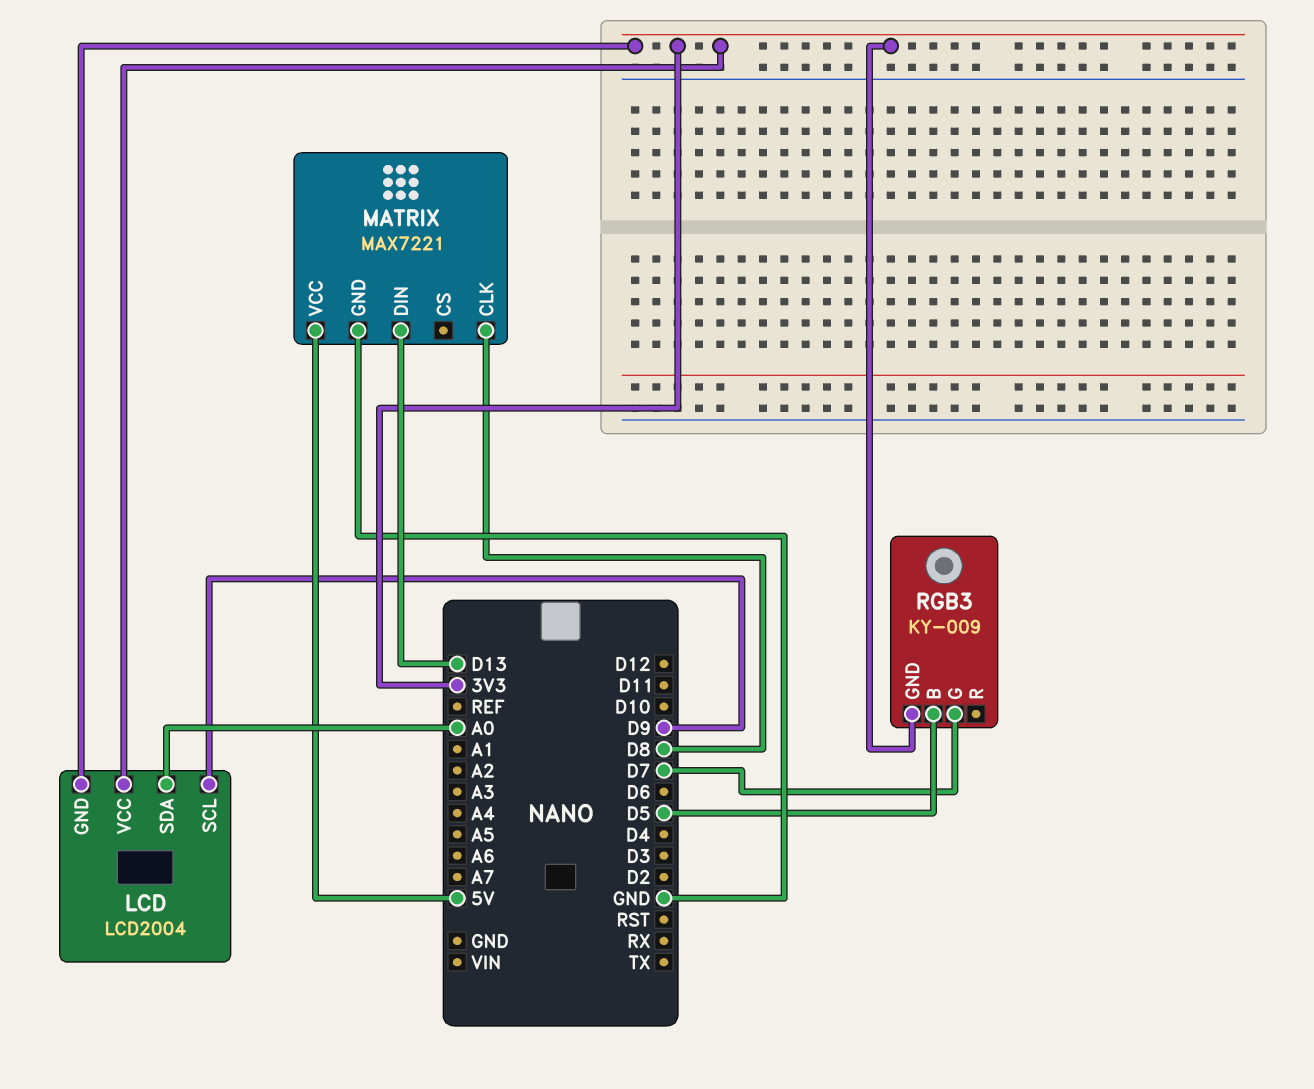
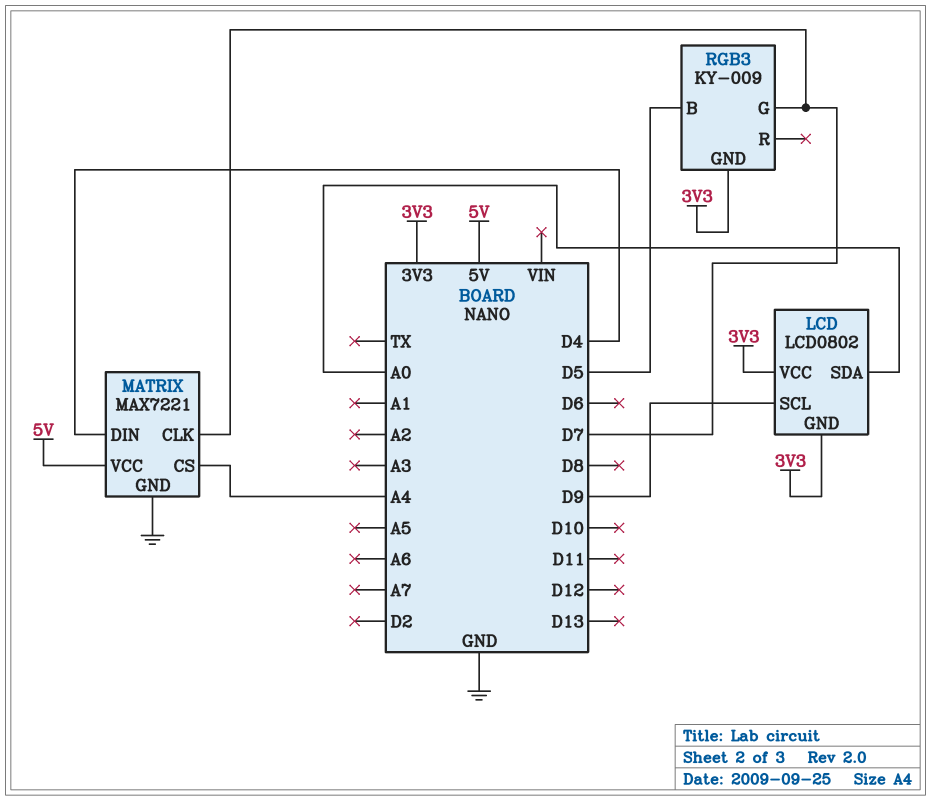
LCD: LCD2004 -> LCD0802
MATRIX pin CLK: D8 -> D7
MATRIX pin CS: none -> A4
MATRIX pin DIN: D13 -> D4

